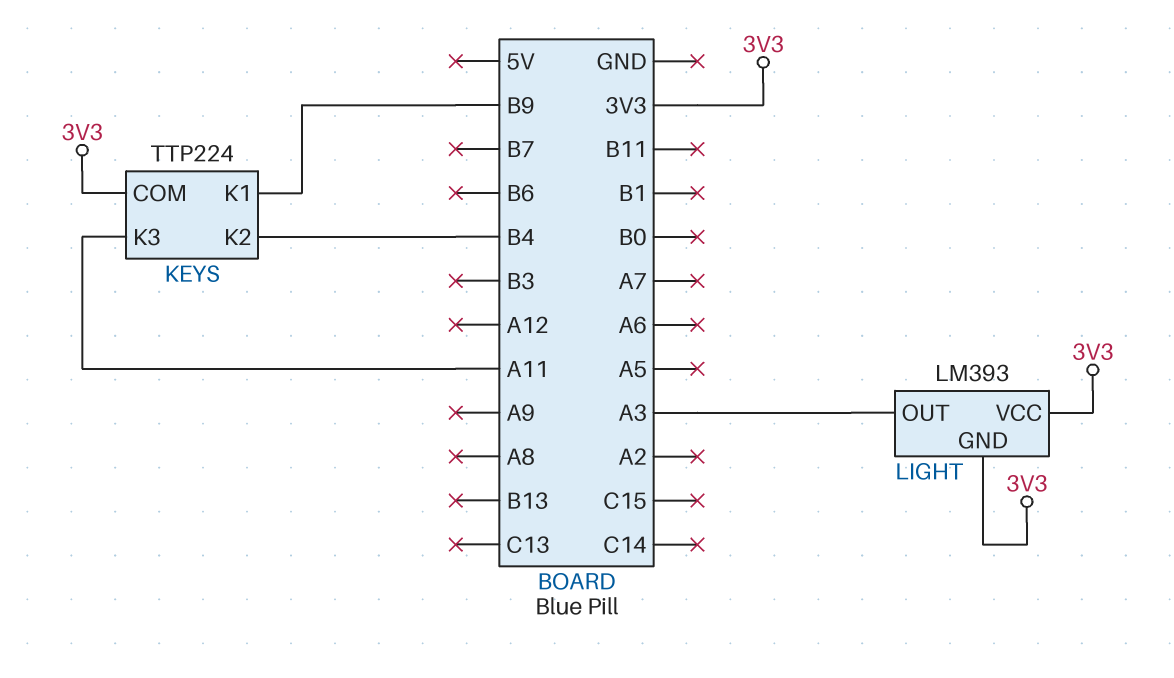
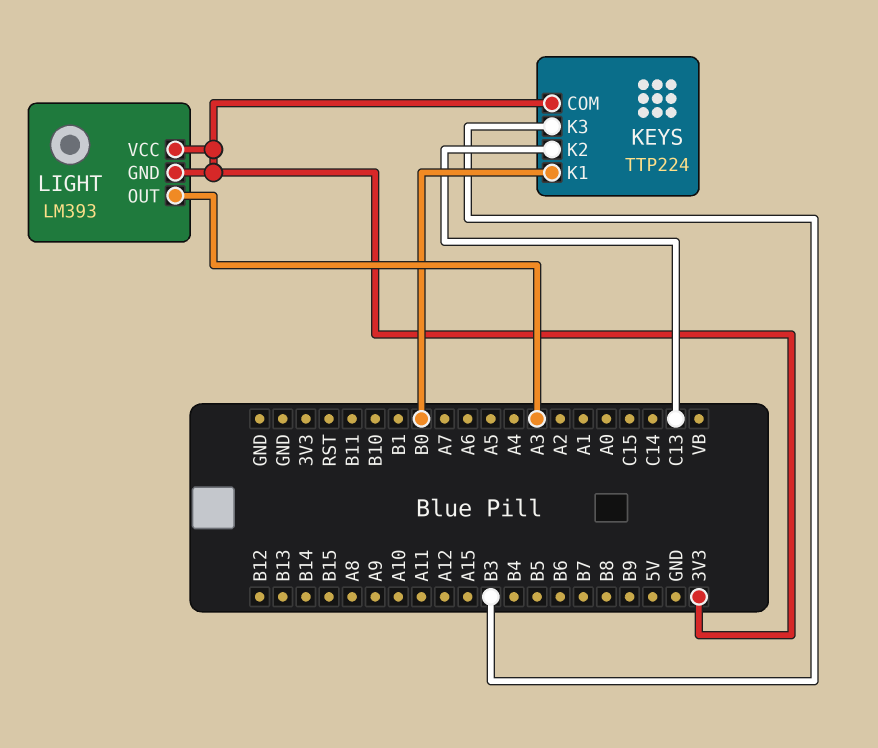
KEYS pin K1: B9 -> B0
KEYS pin K2: B4 -> C13
KEYS pin K3: A11 -> B3

